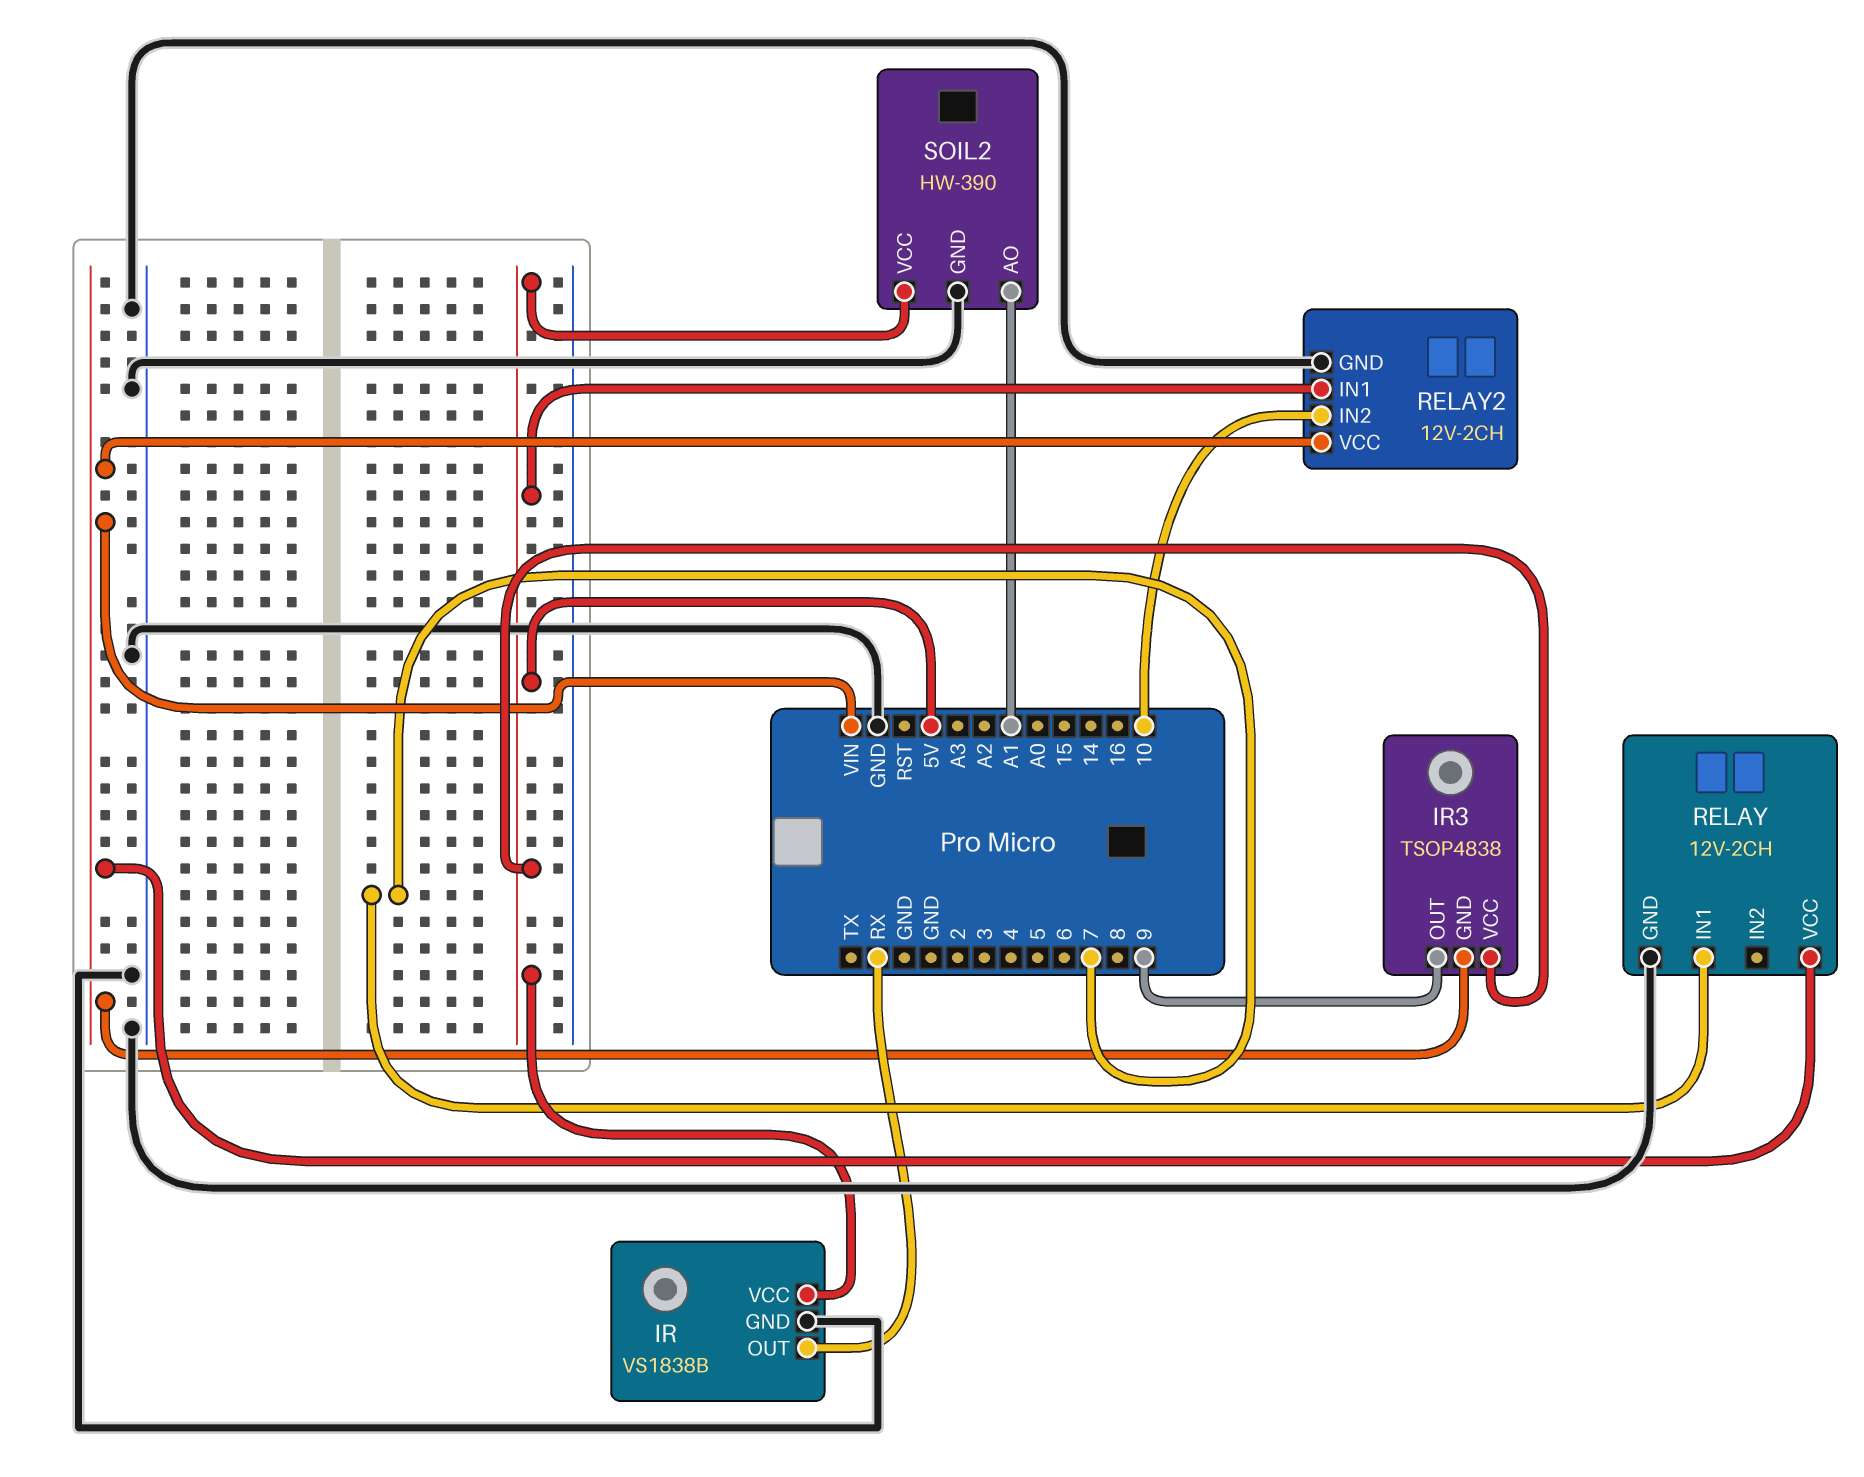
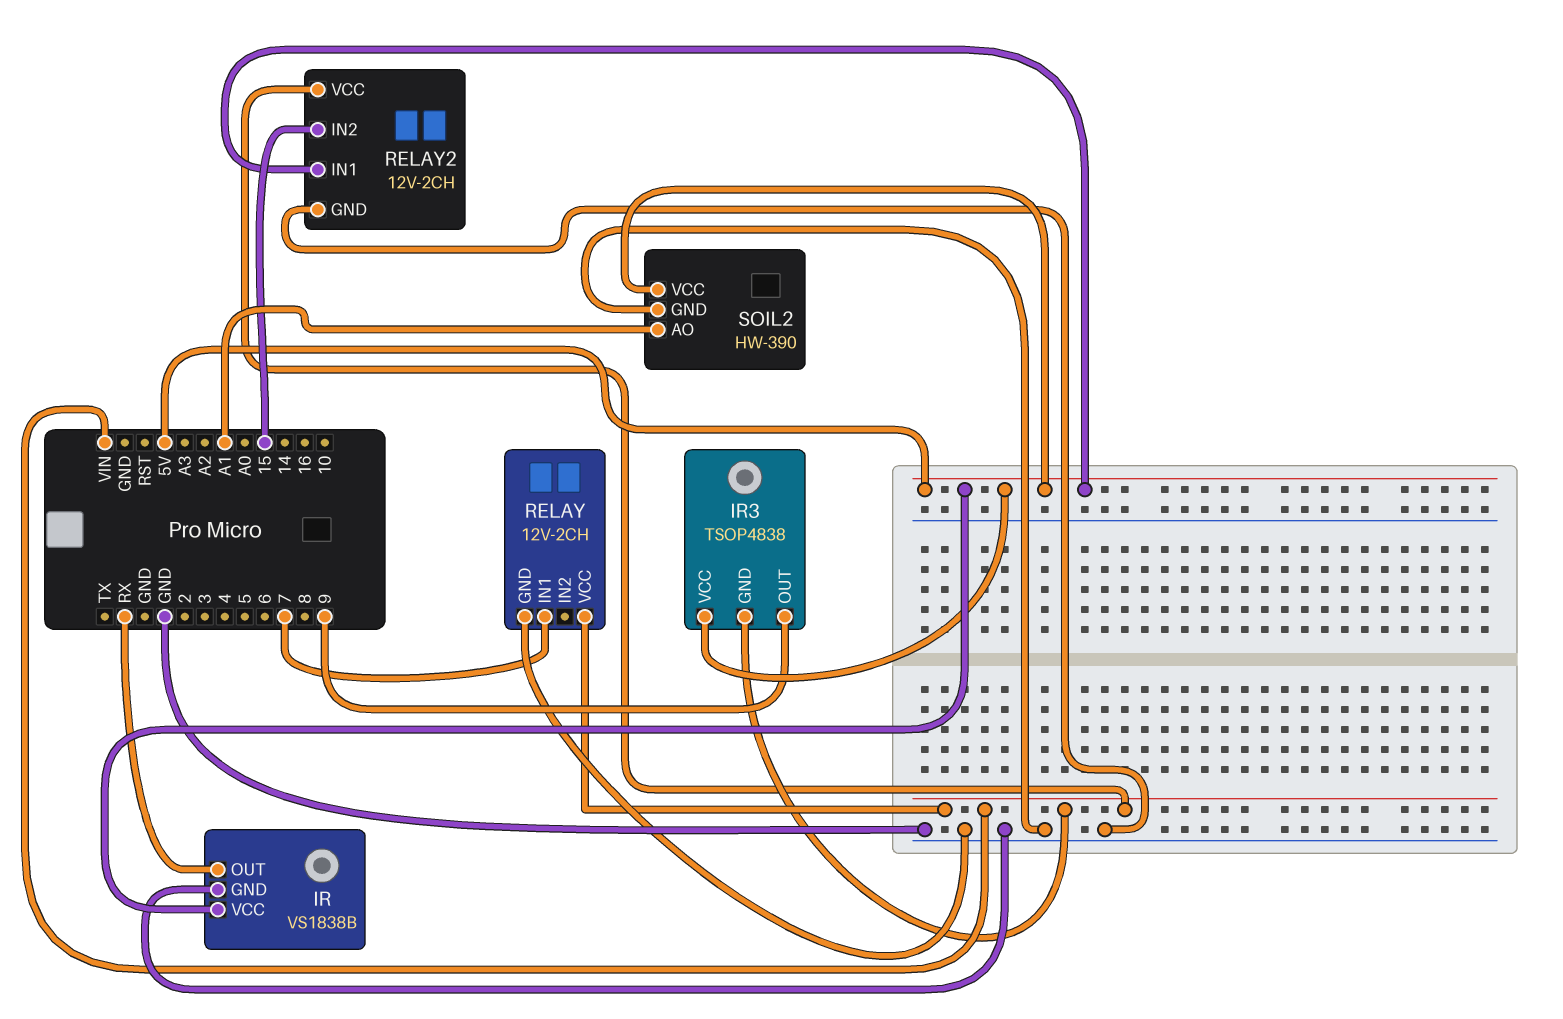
RELAY2 pin IN2: 10 -> 15

